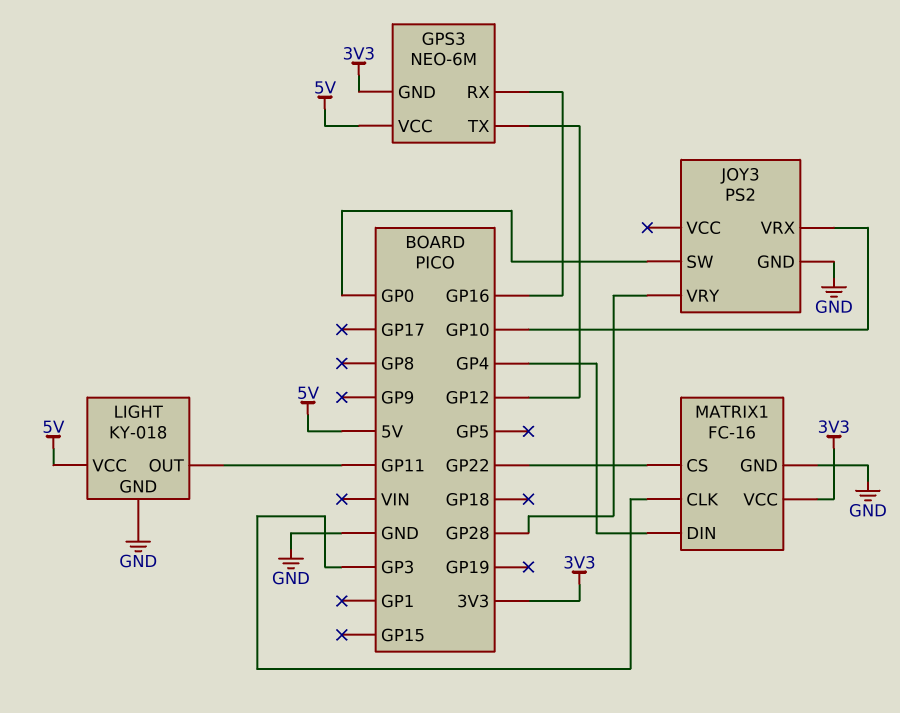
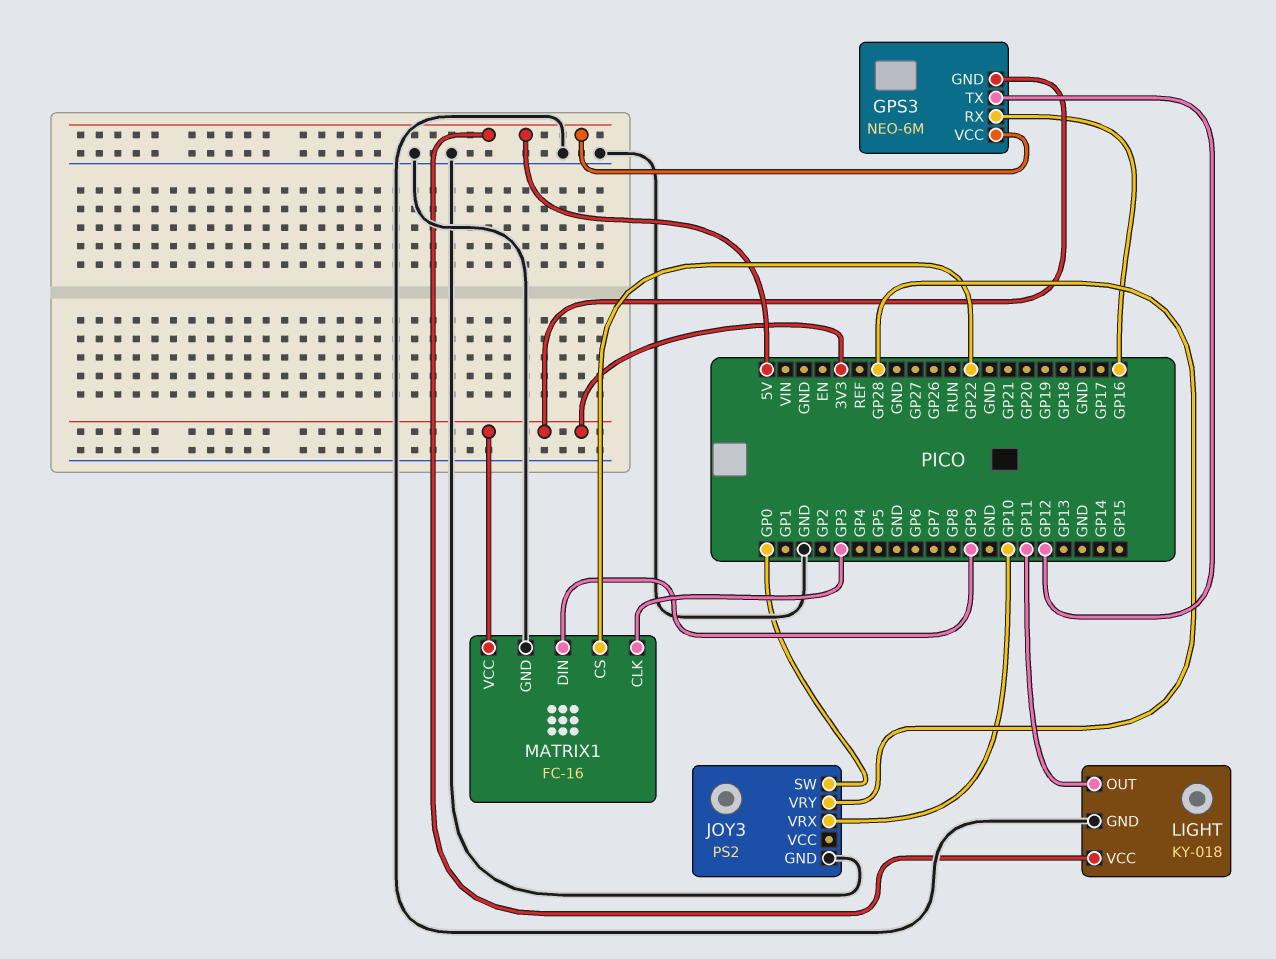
MATRIX1 pin DIN: GP4 -> GP9

